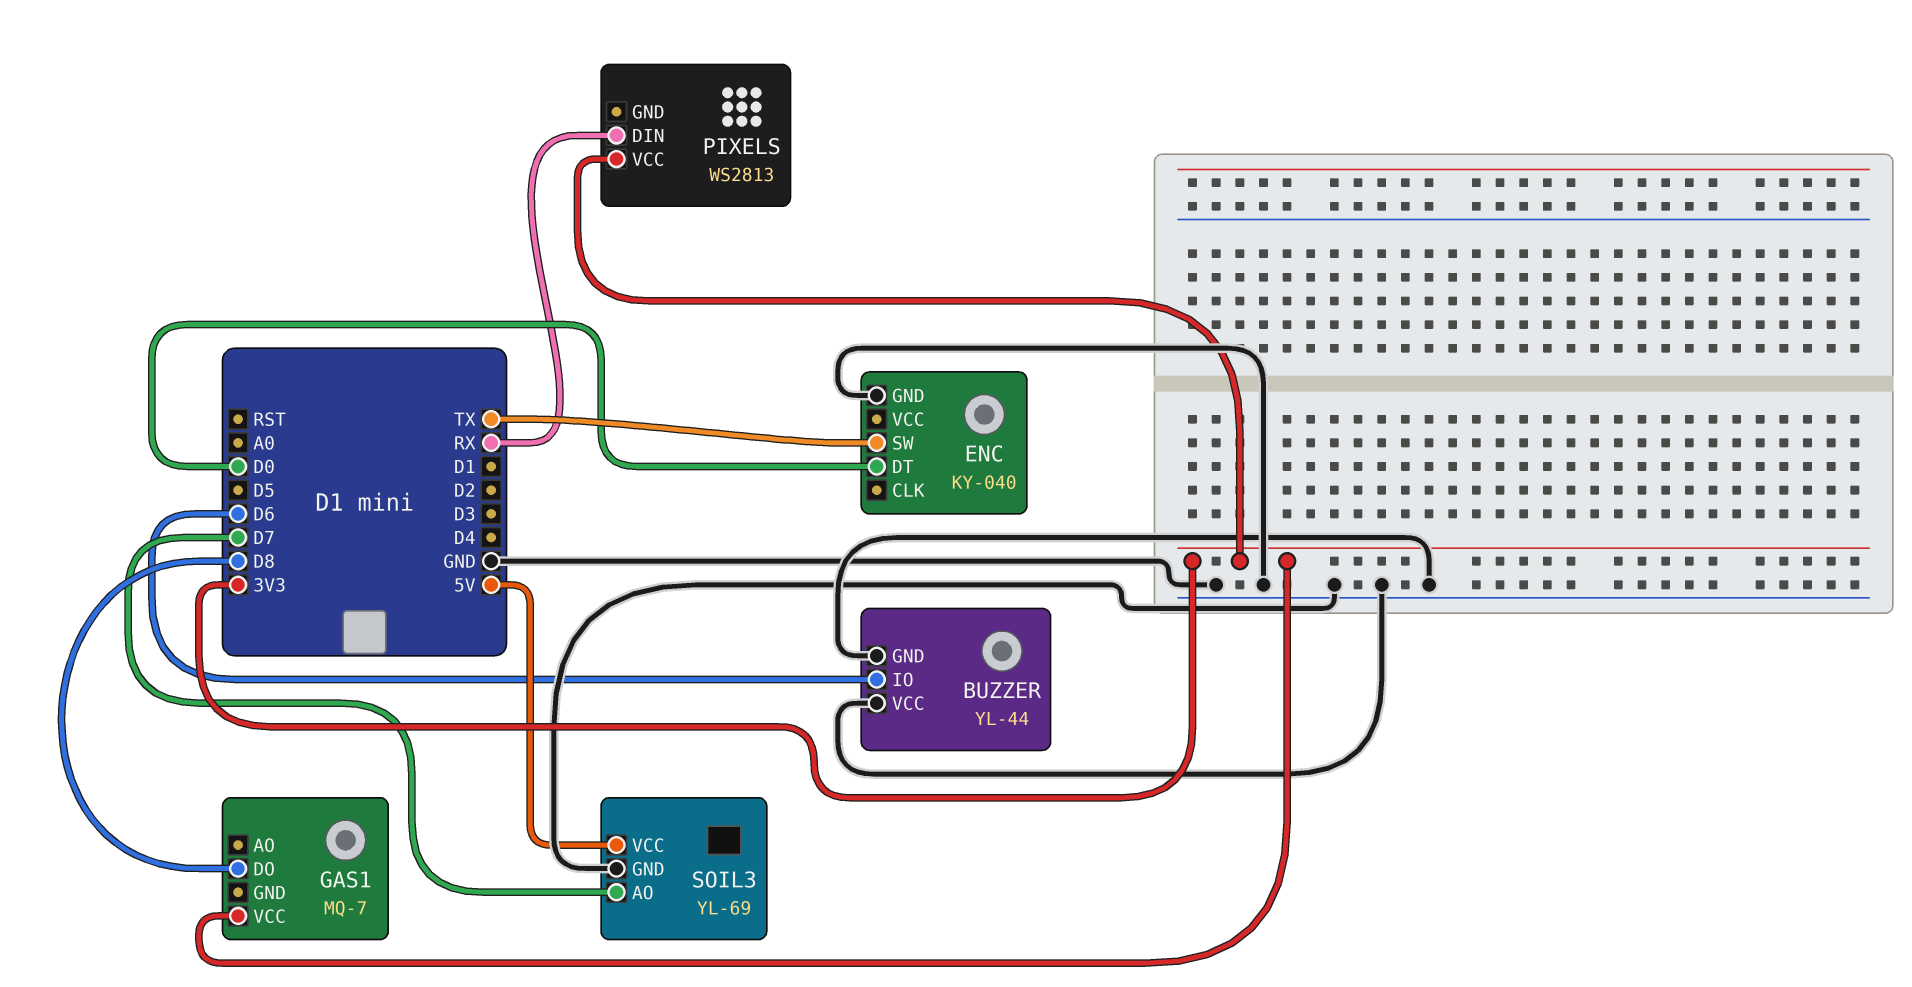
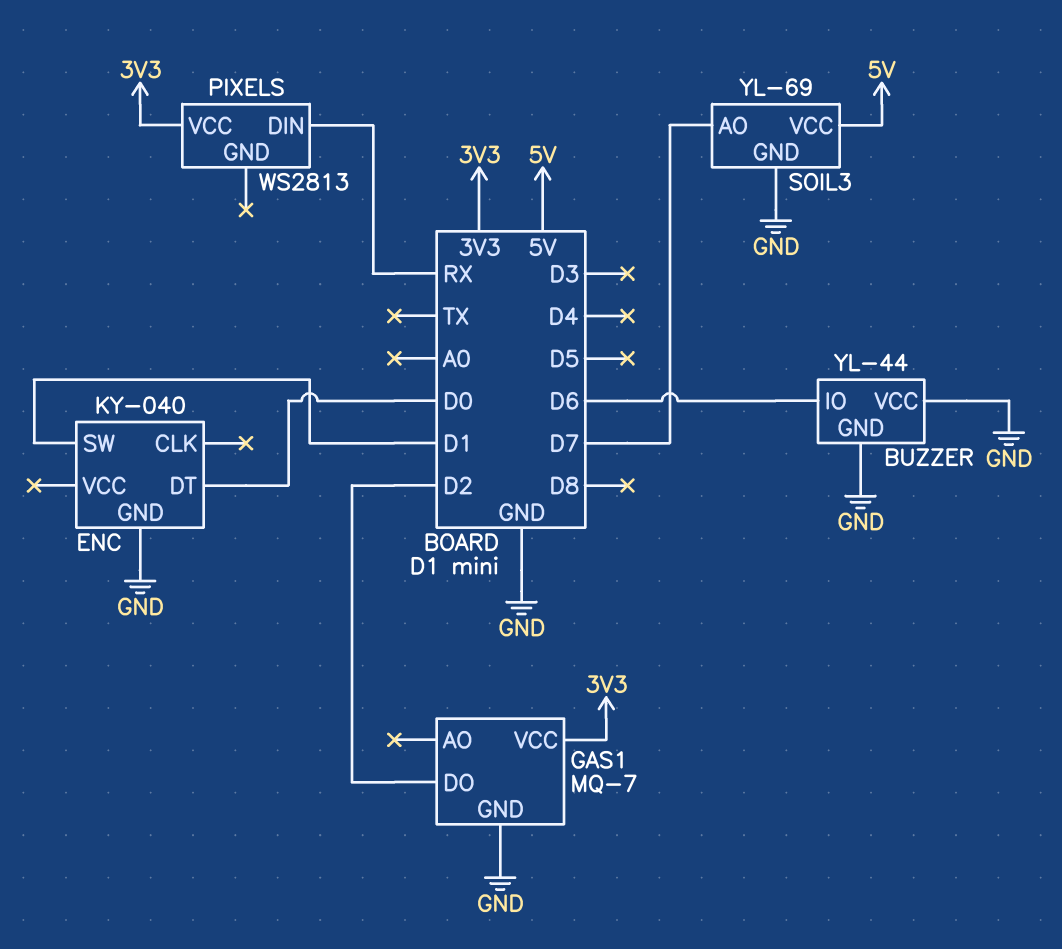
ENC pin SW: TX -> D1
GAS1 pin DO: D8 -> D2
GAS1 pin GND: none -> GND

